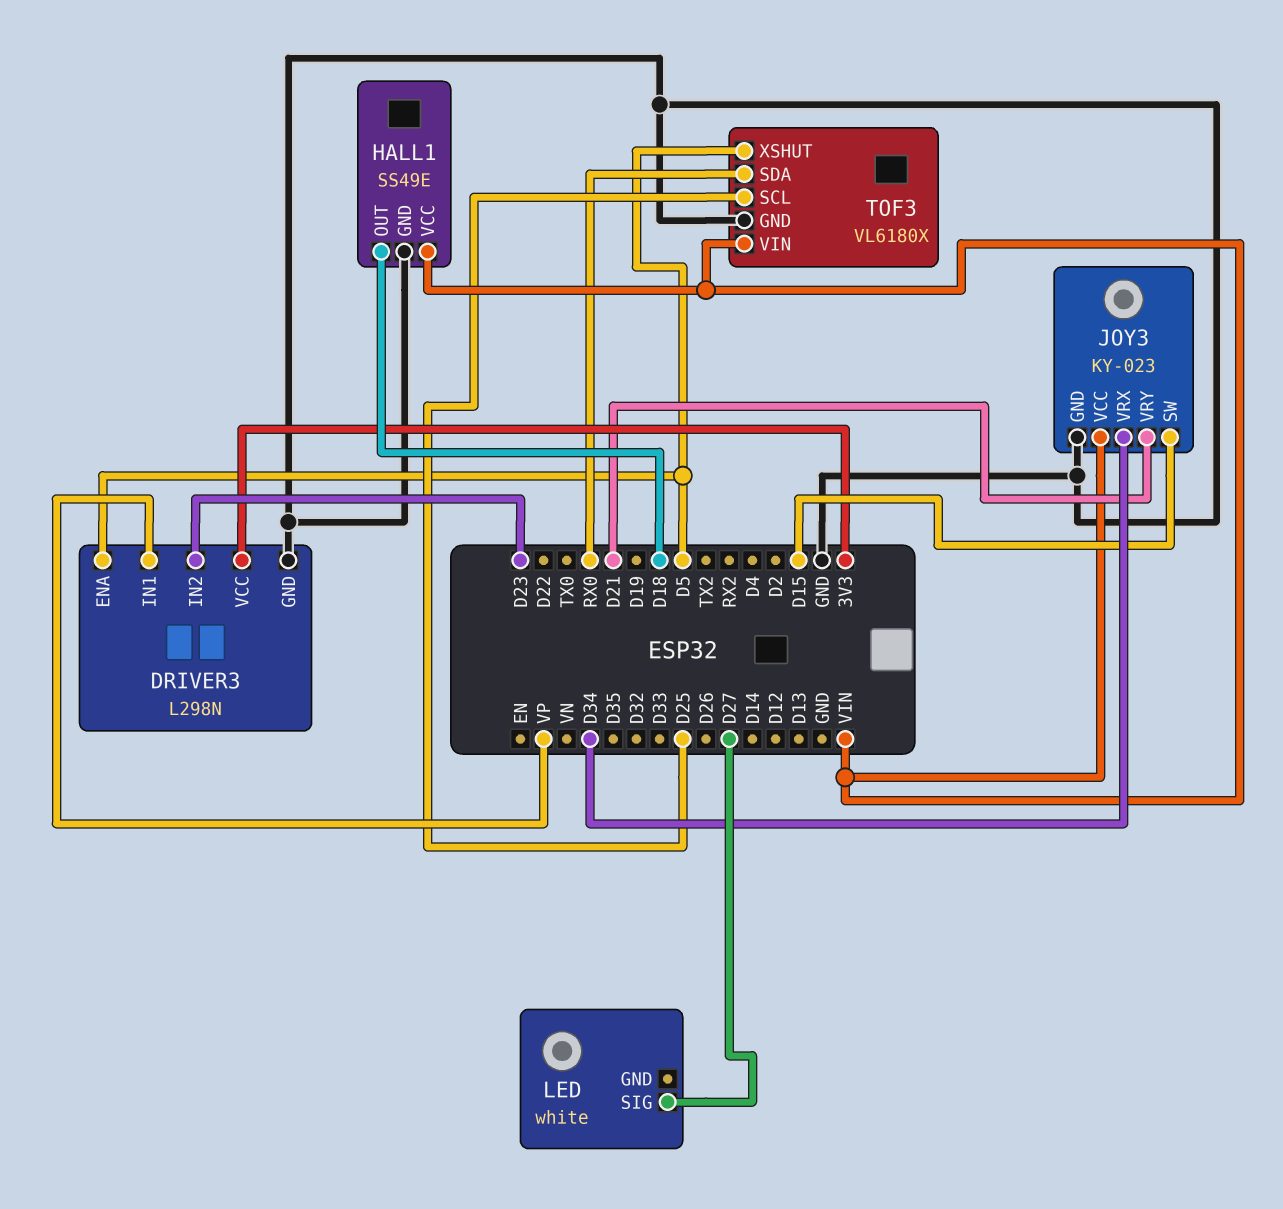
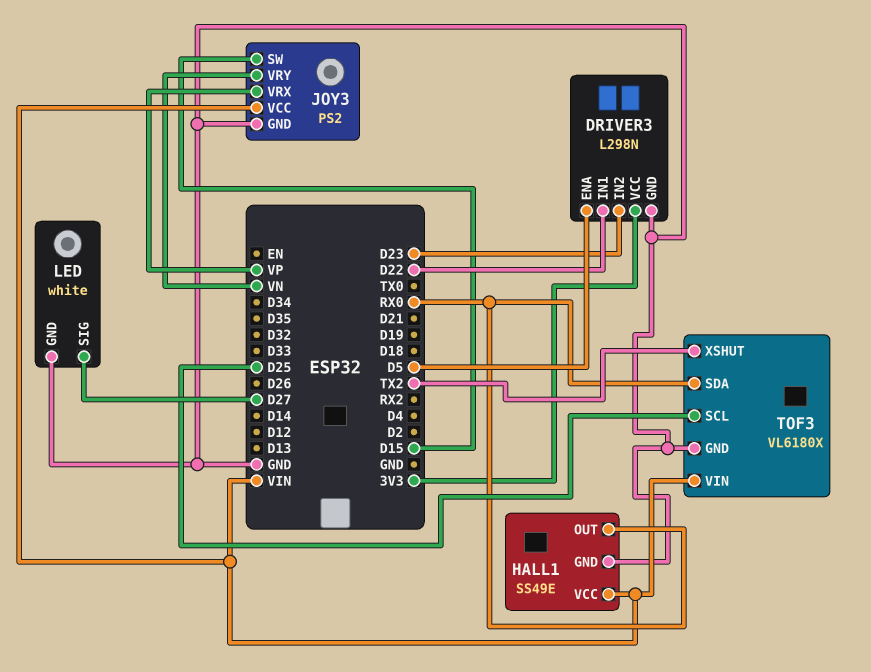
DRIVER3 pin IN1: VP -> D22
HALL1 pin OUT: D18 -> RX0
JOY3: KY-023 -> PS2
JOY3 pin VRX: D34 -> VP
JOY3 pin VRY: D21 -> VN
LED pin GND: none -> GND
TOF3 pin XSHUT: D5 -> TX2

